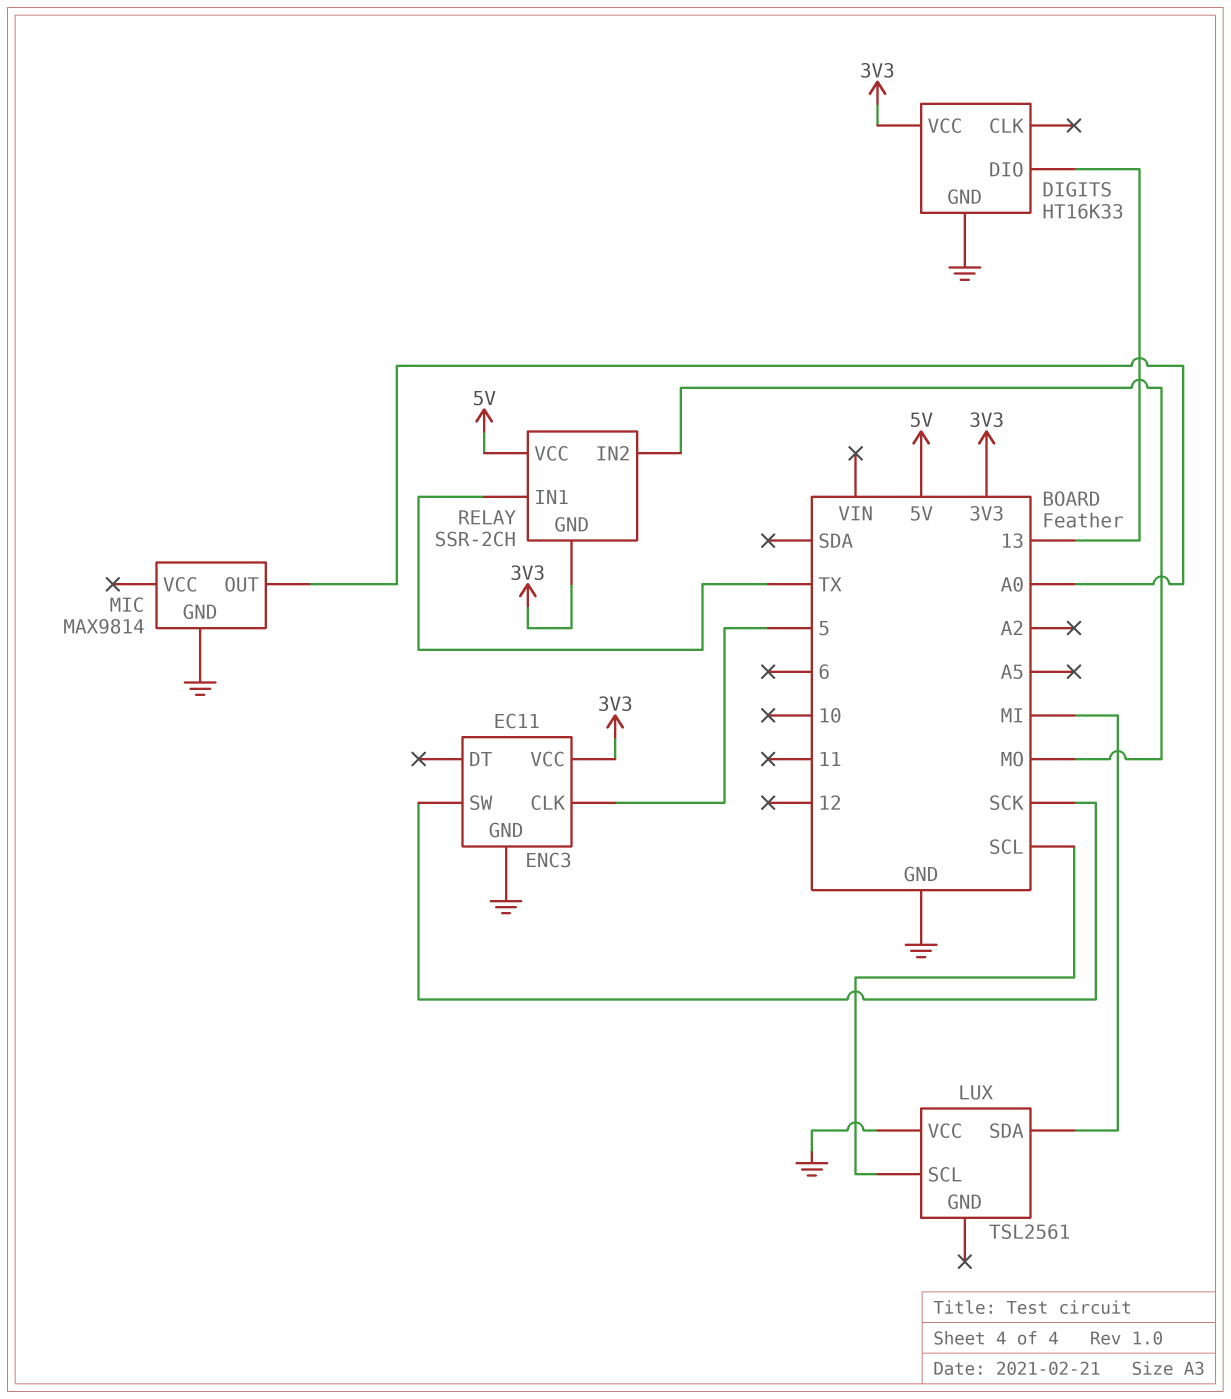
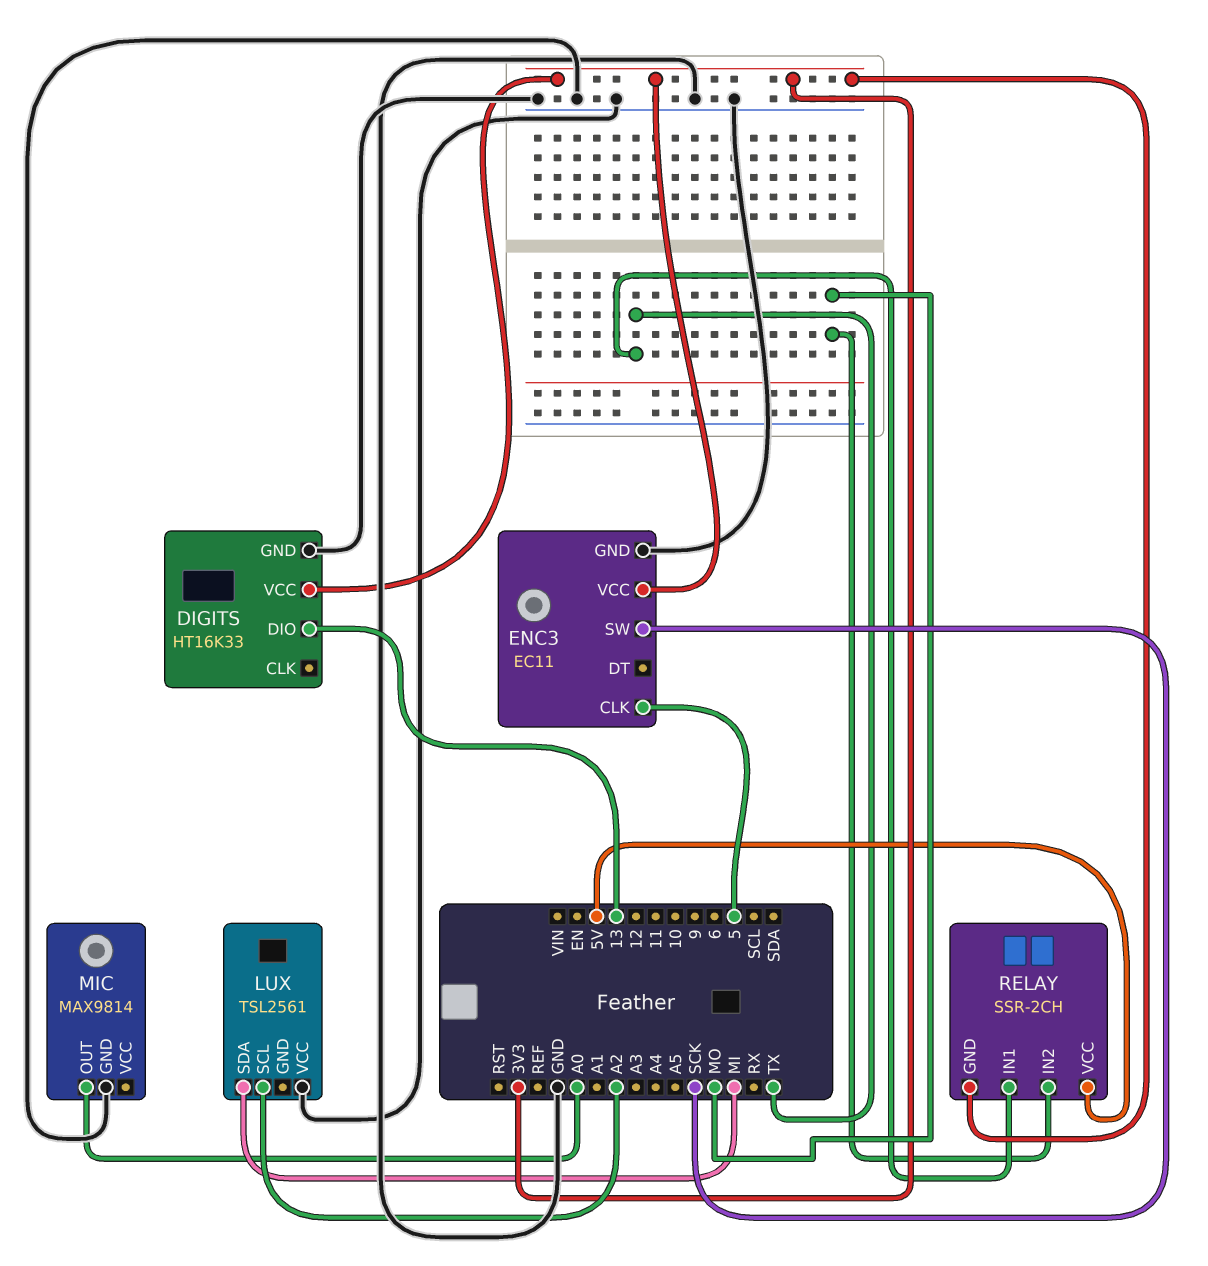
LUX pin SCL: SCL -> A2

